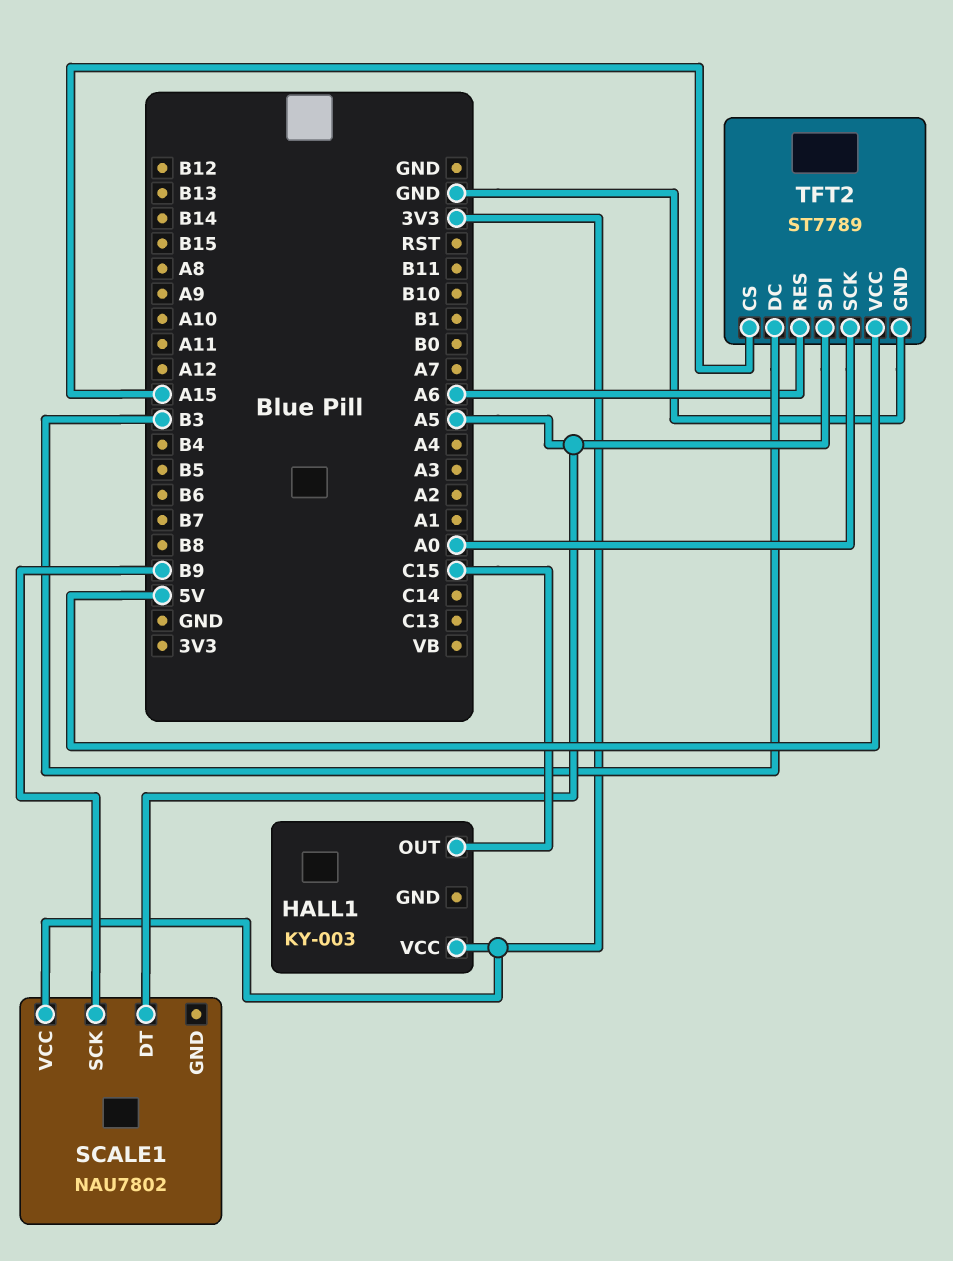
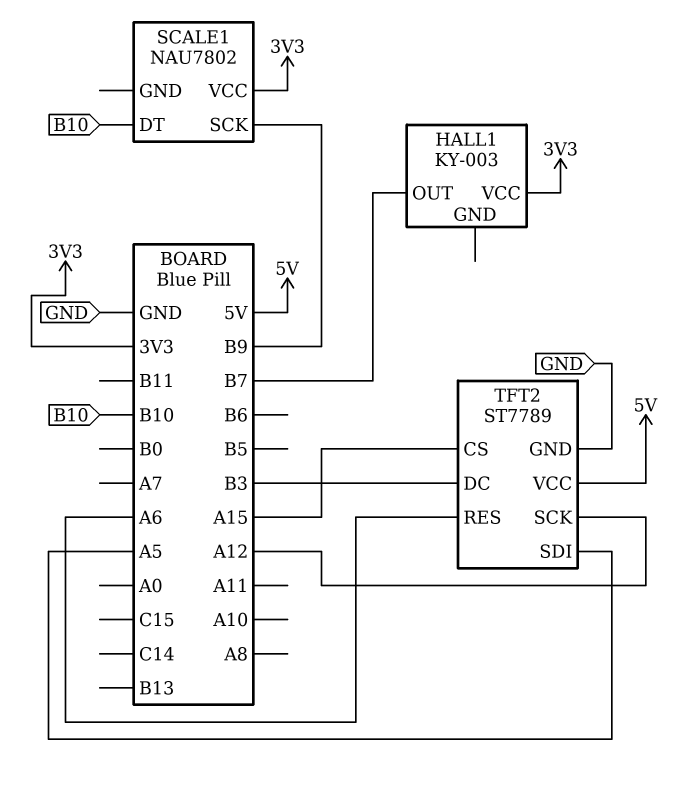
HALL1 pin OUT: C15 -> B7
SCALE1 pin DT: A5 -> B10
TFT2 pin SCK: A0 -> A12

